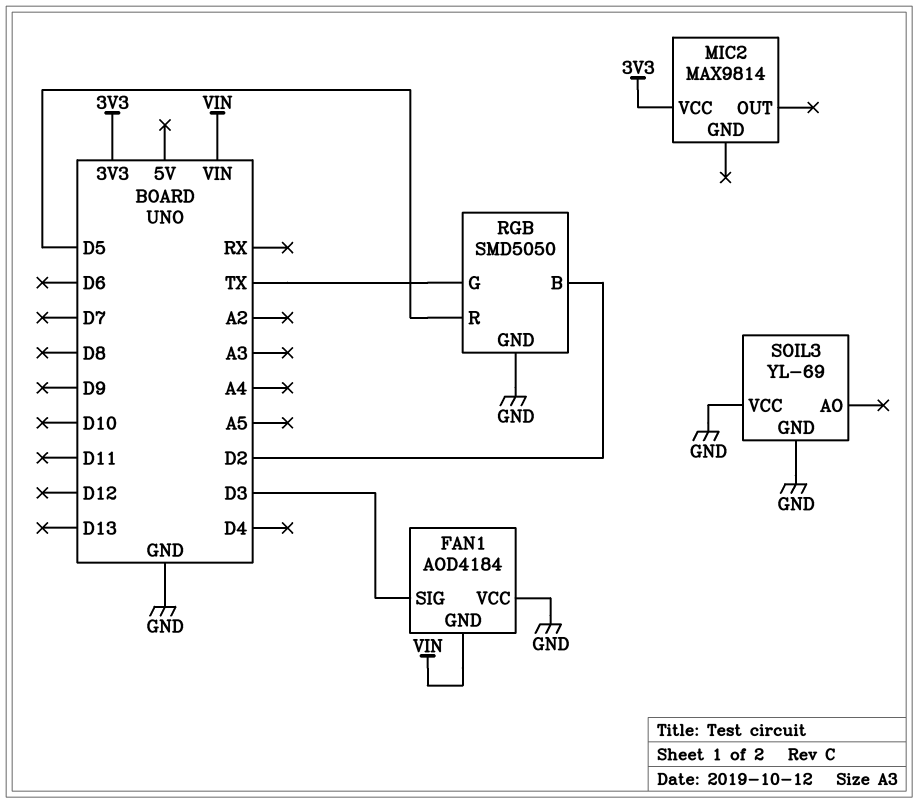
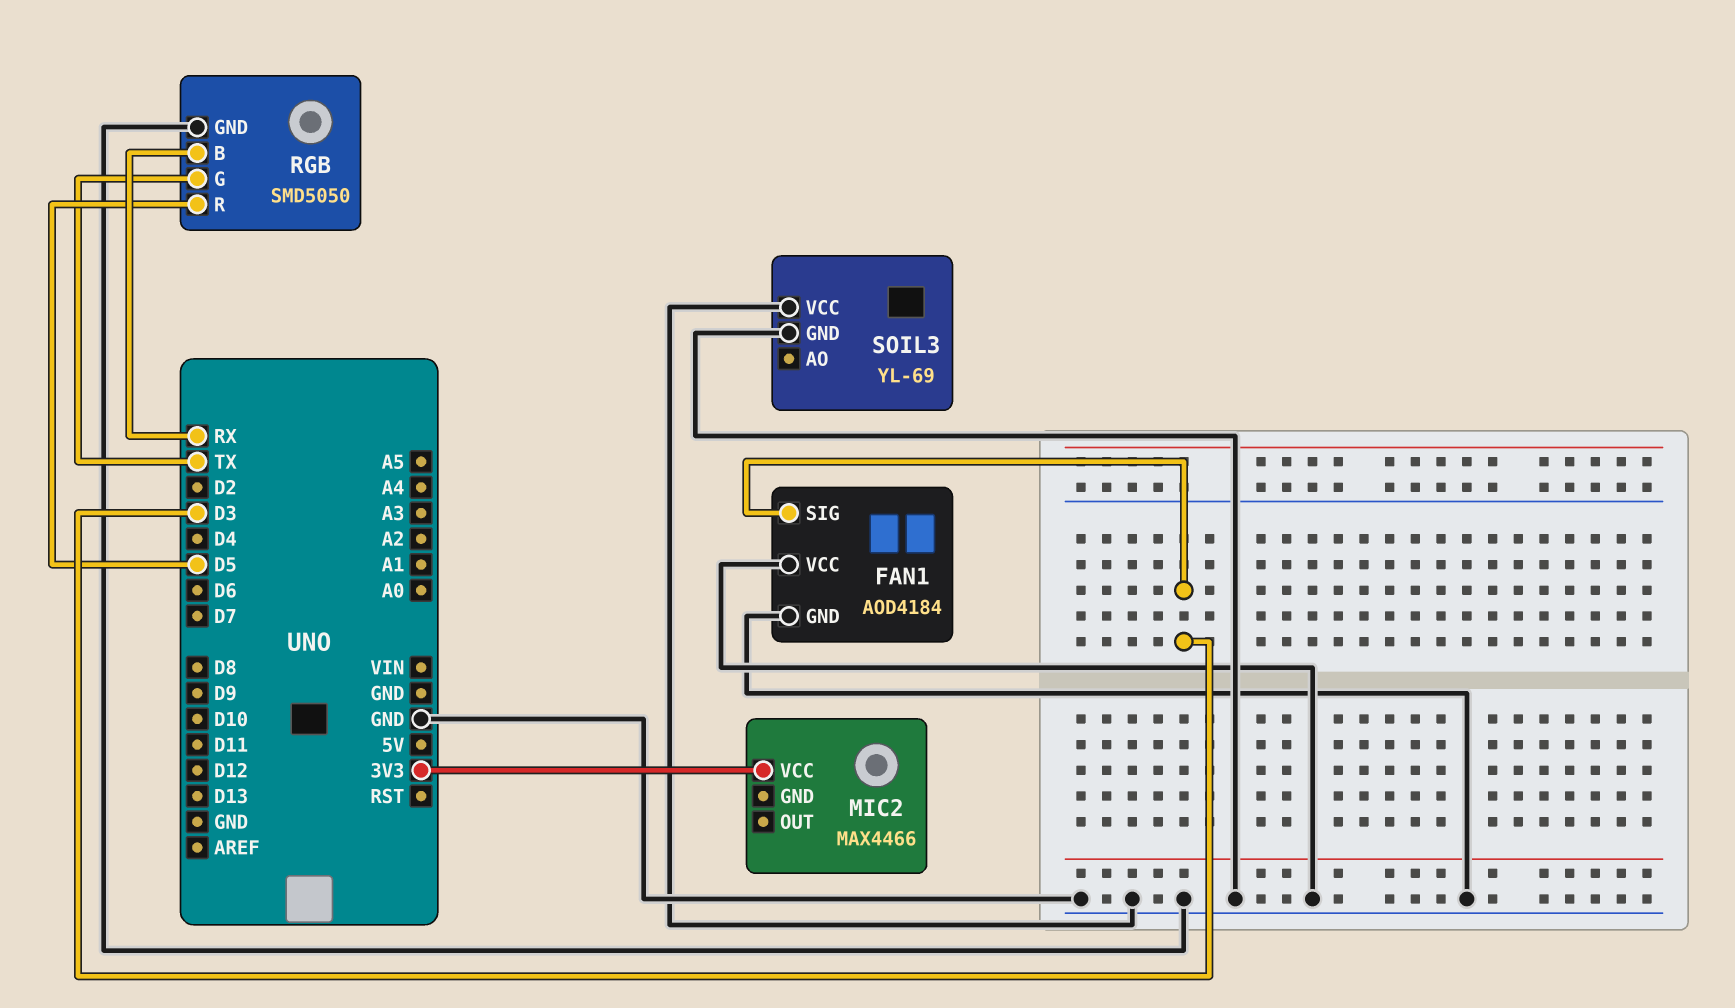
FAN1 pin GND: VIN -> GND
MIC2: MAX9814 -> MAX4466
RGB pin B: D2 -> RX

